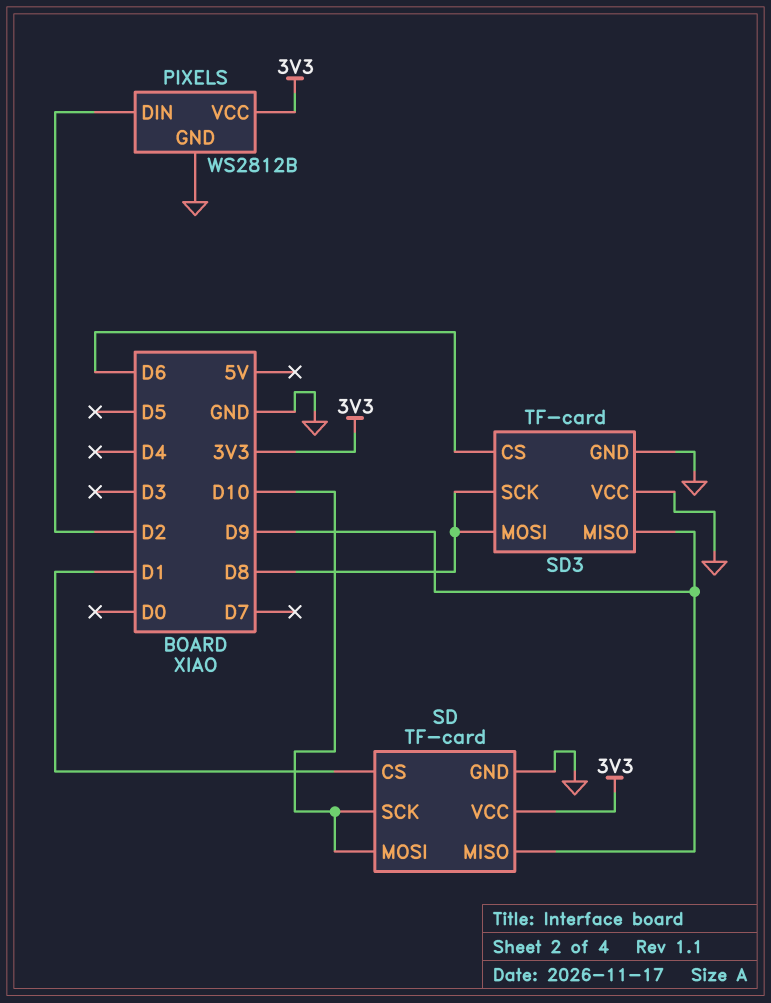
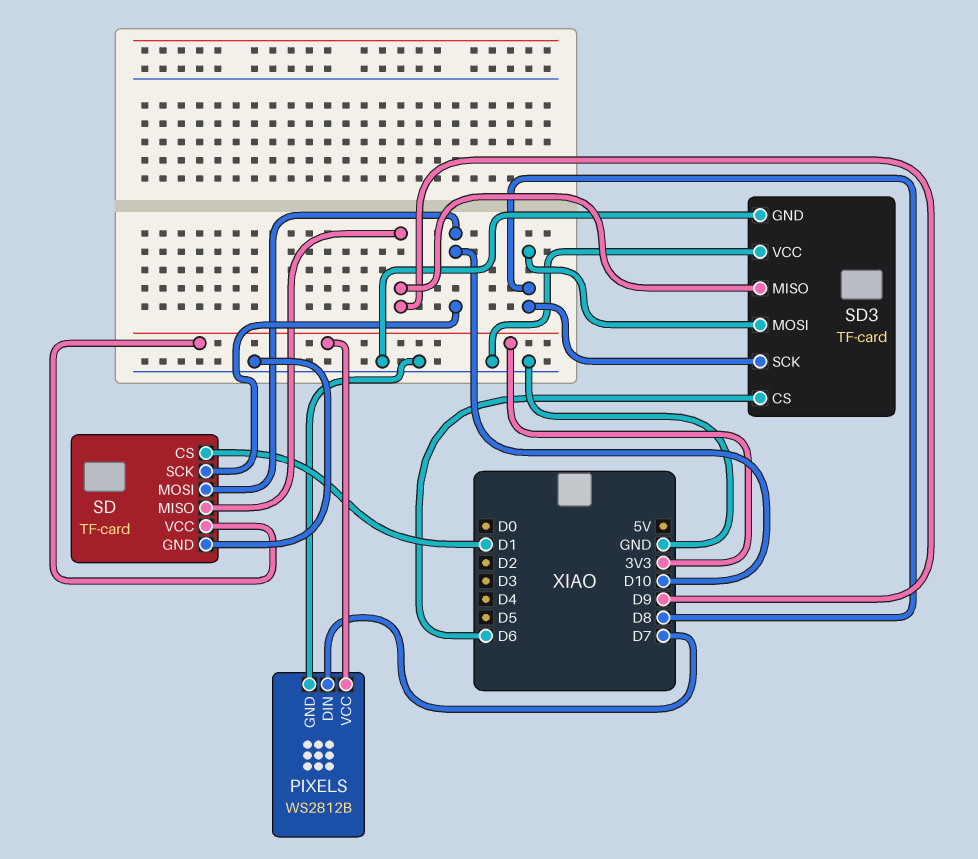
PIXELS pin DIN: D2 -> D7

